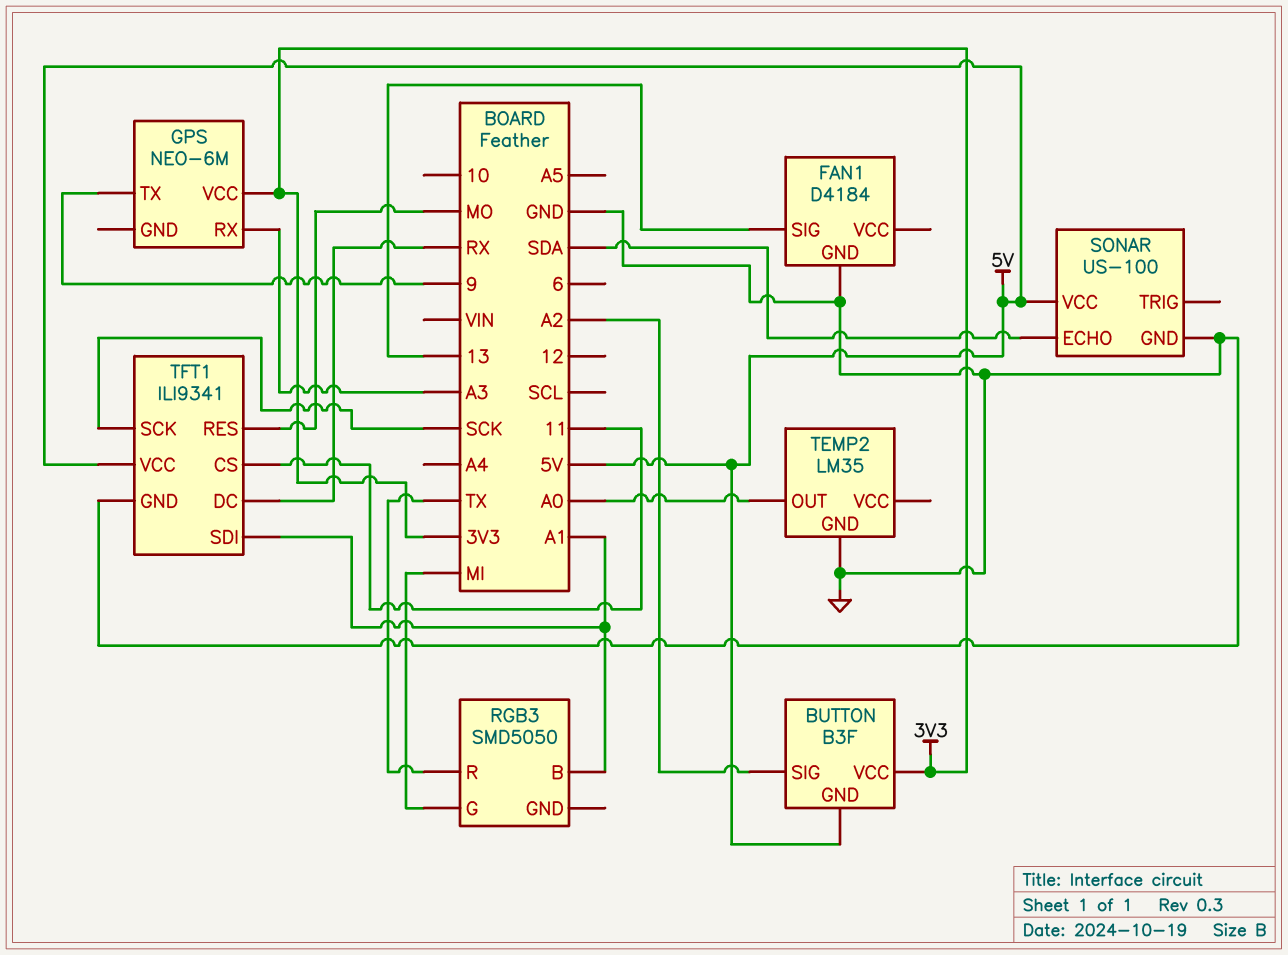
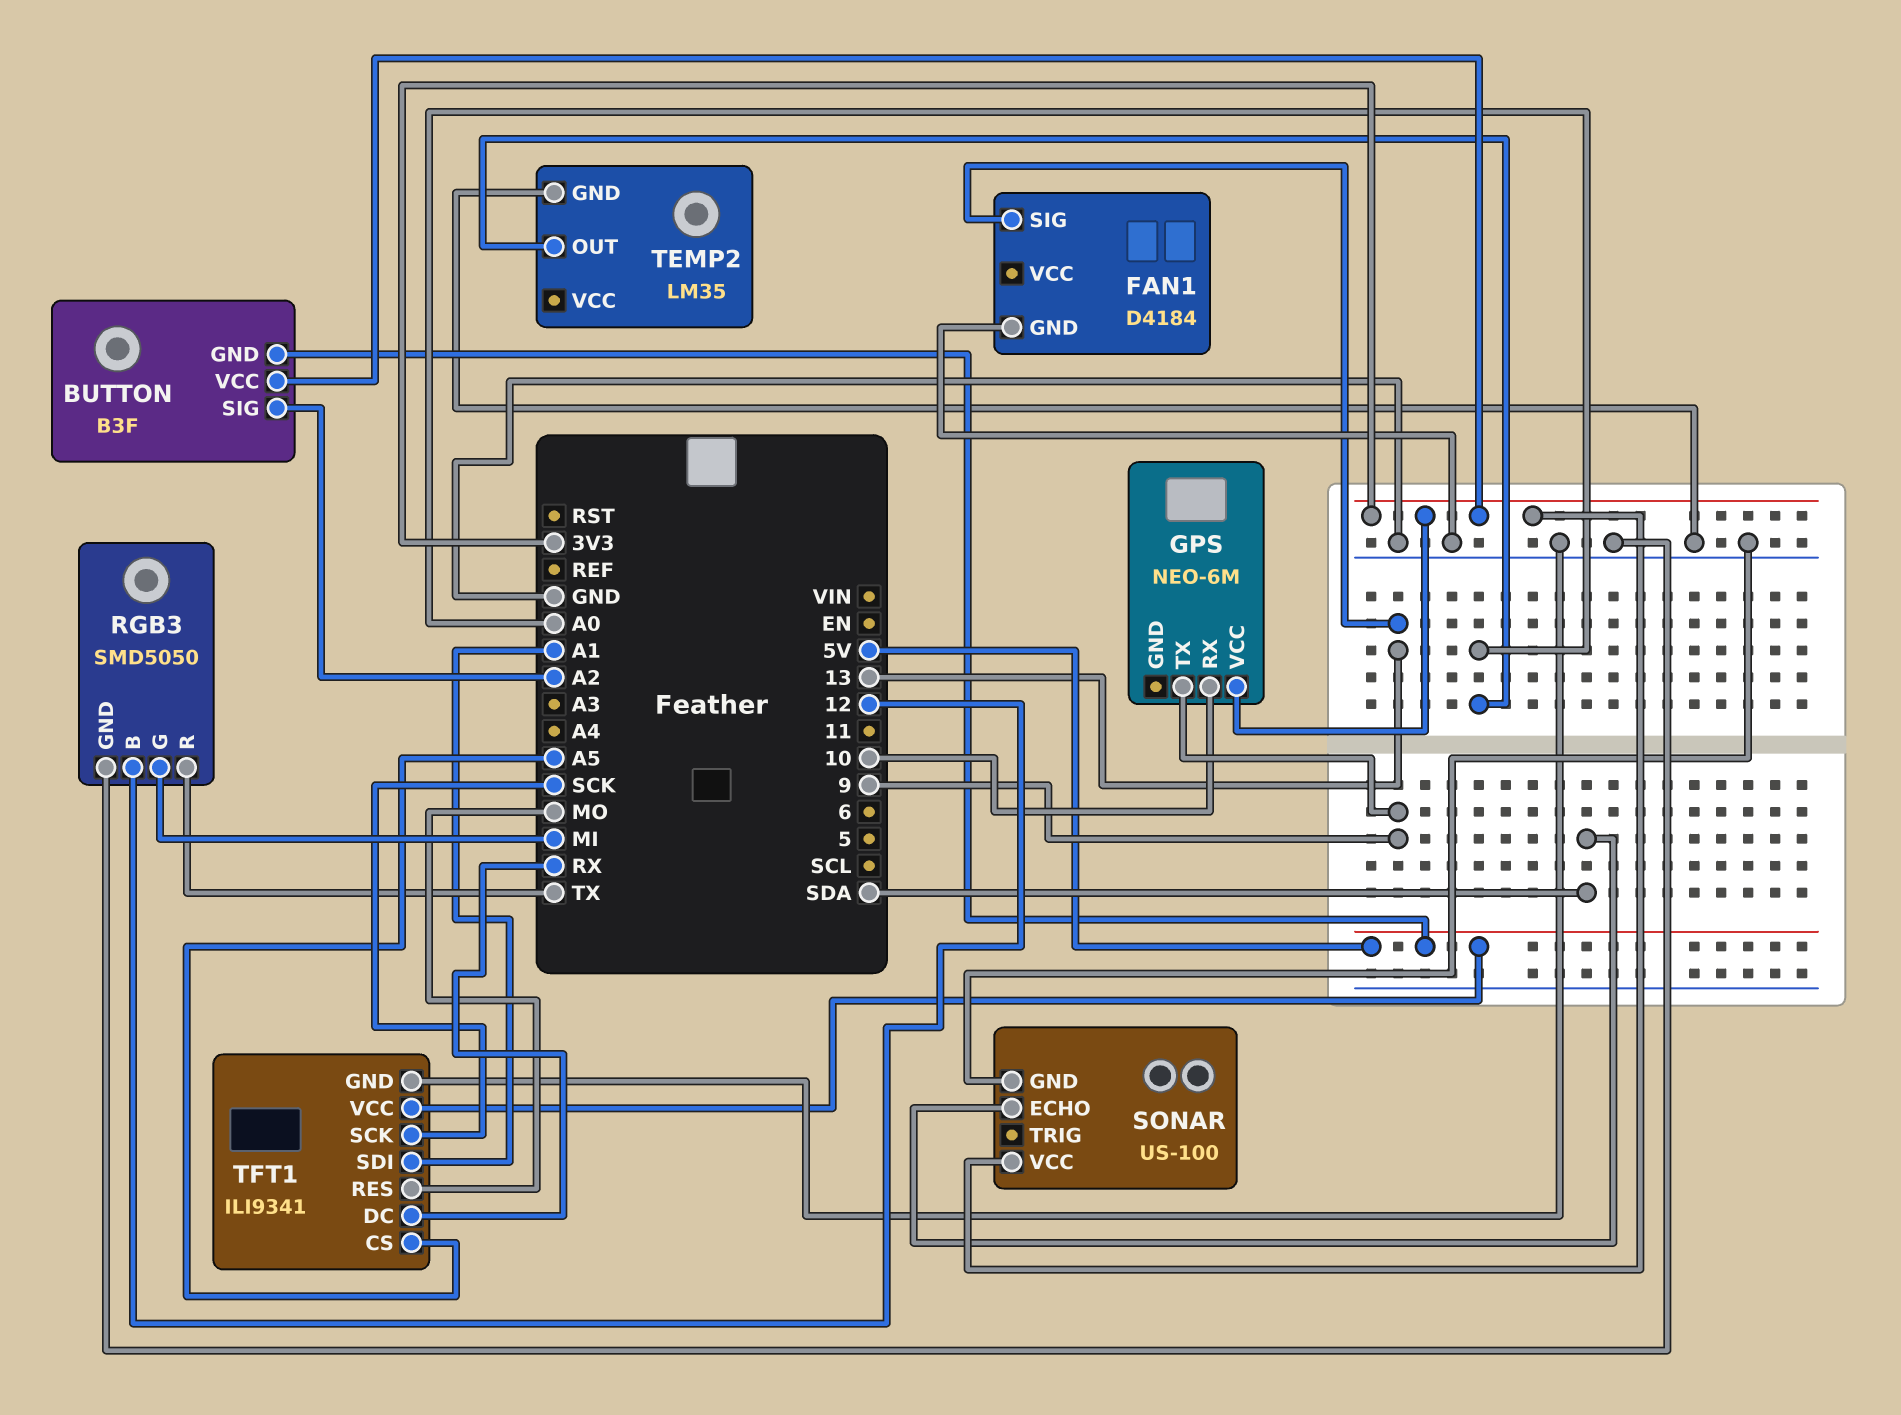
GPS pin RX: A3 -> 10
RGB3 pin B: A1 -> 12
RGB3 pin GND: none -> GND
SONAR pin VCC: 5V -> 3V3
TFT1 pin CS: 11 -> A5

